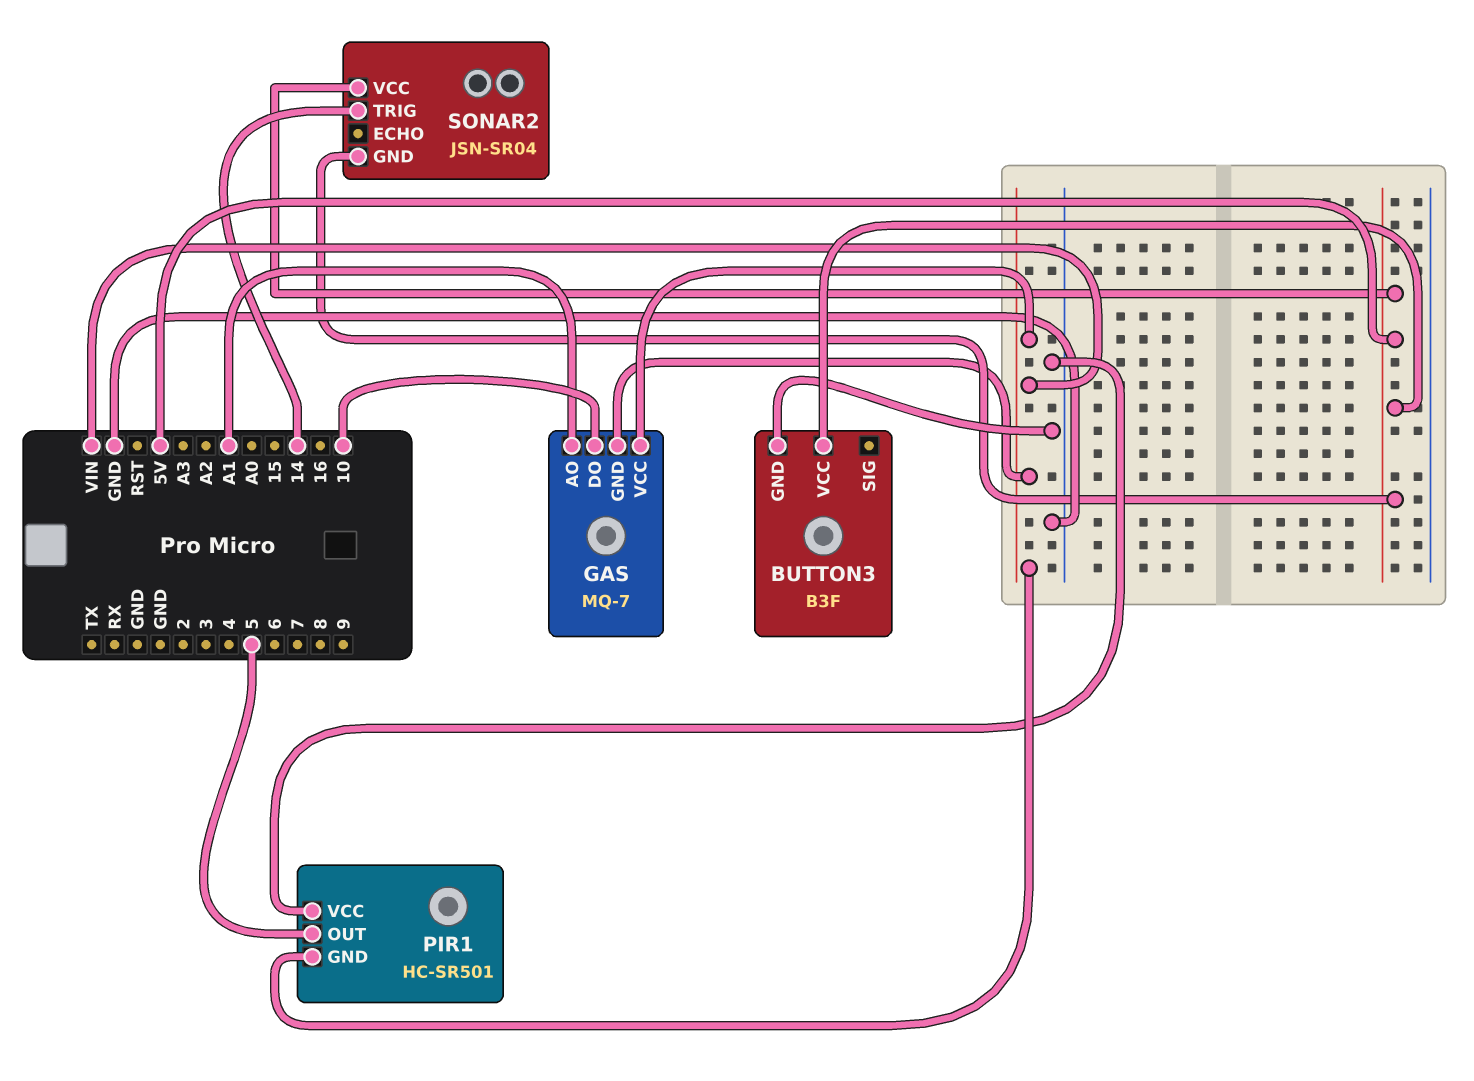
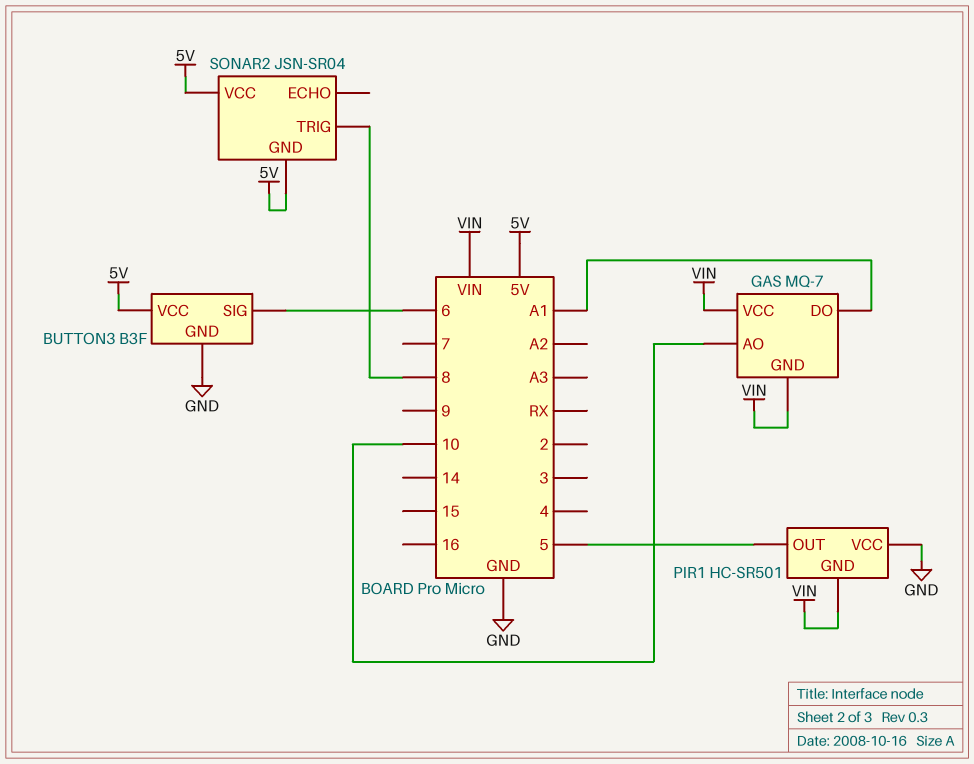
BUTTON3 pin SIG: none -> 6
GAS pin AO: A1 -> 10
GAS pin DO: 10 -> A1
SONAR2 pin TRIG: 14 -> 8

